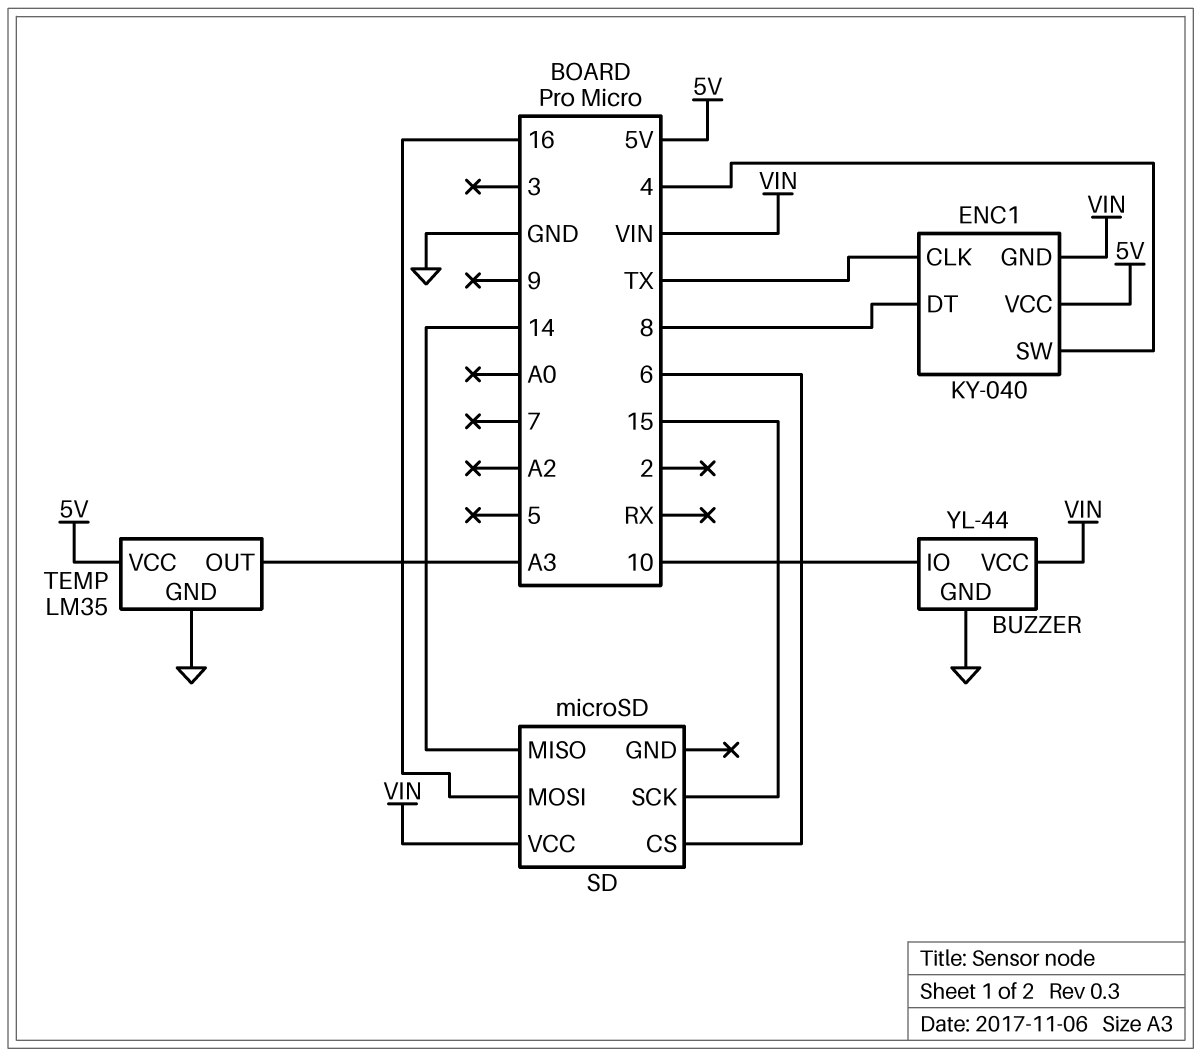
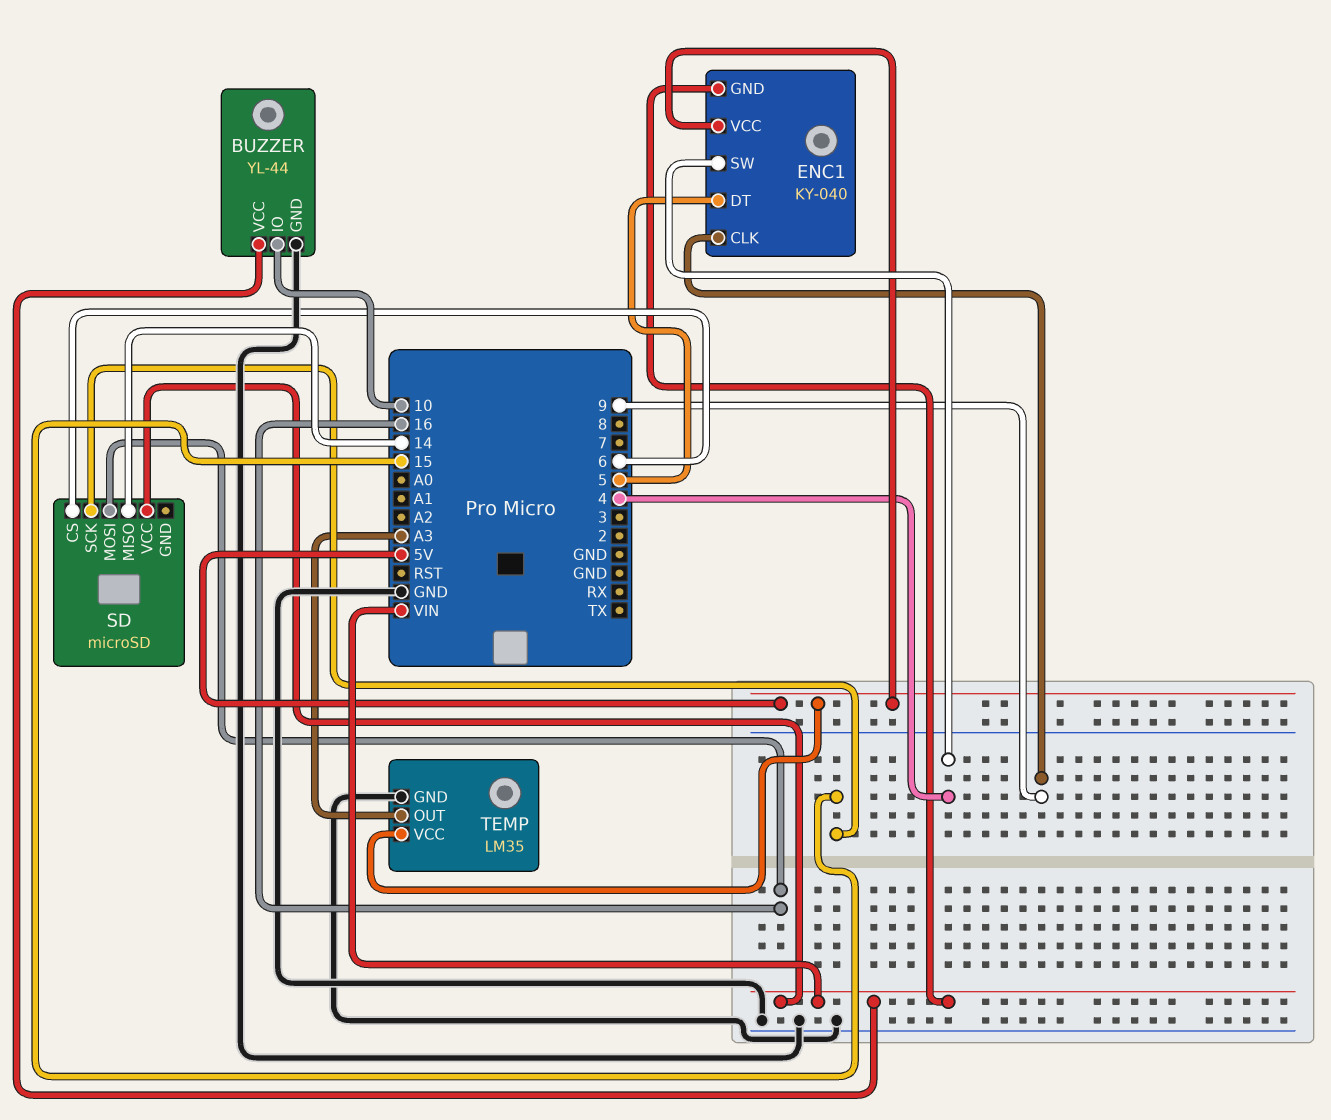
ENC1 pin CLK: TX -> 9
ENC1 pin DT: 8 -> 5

